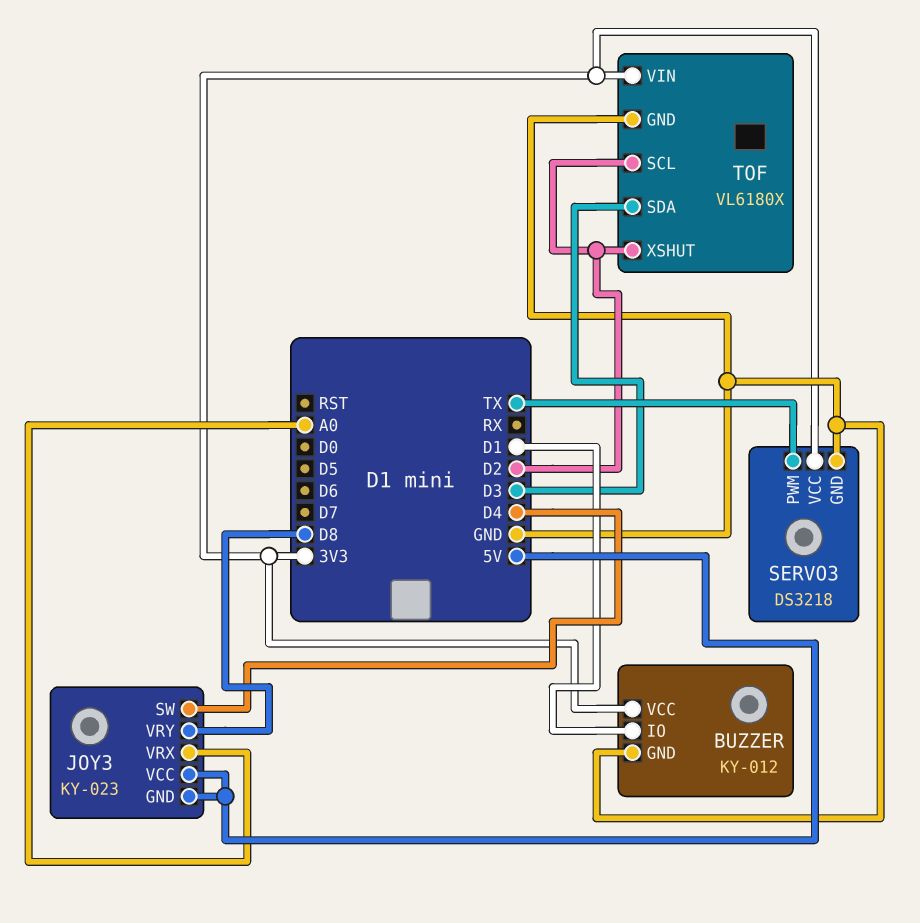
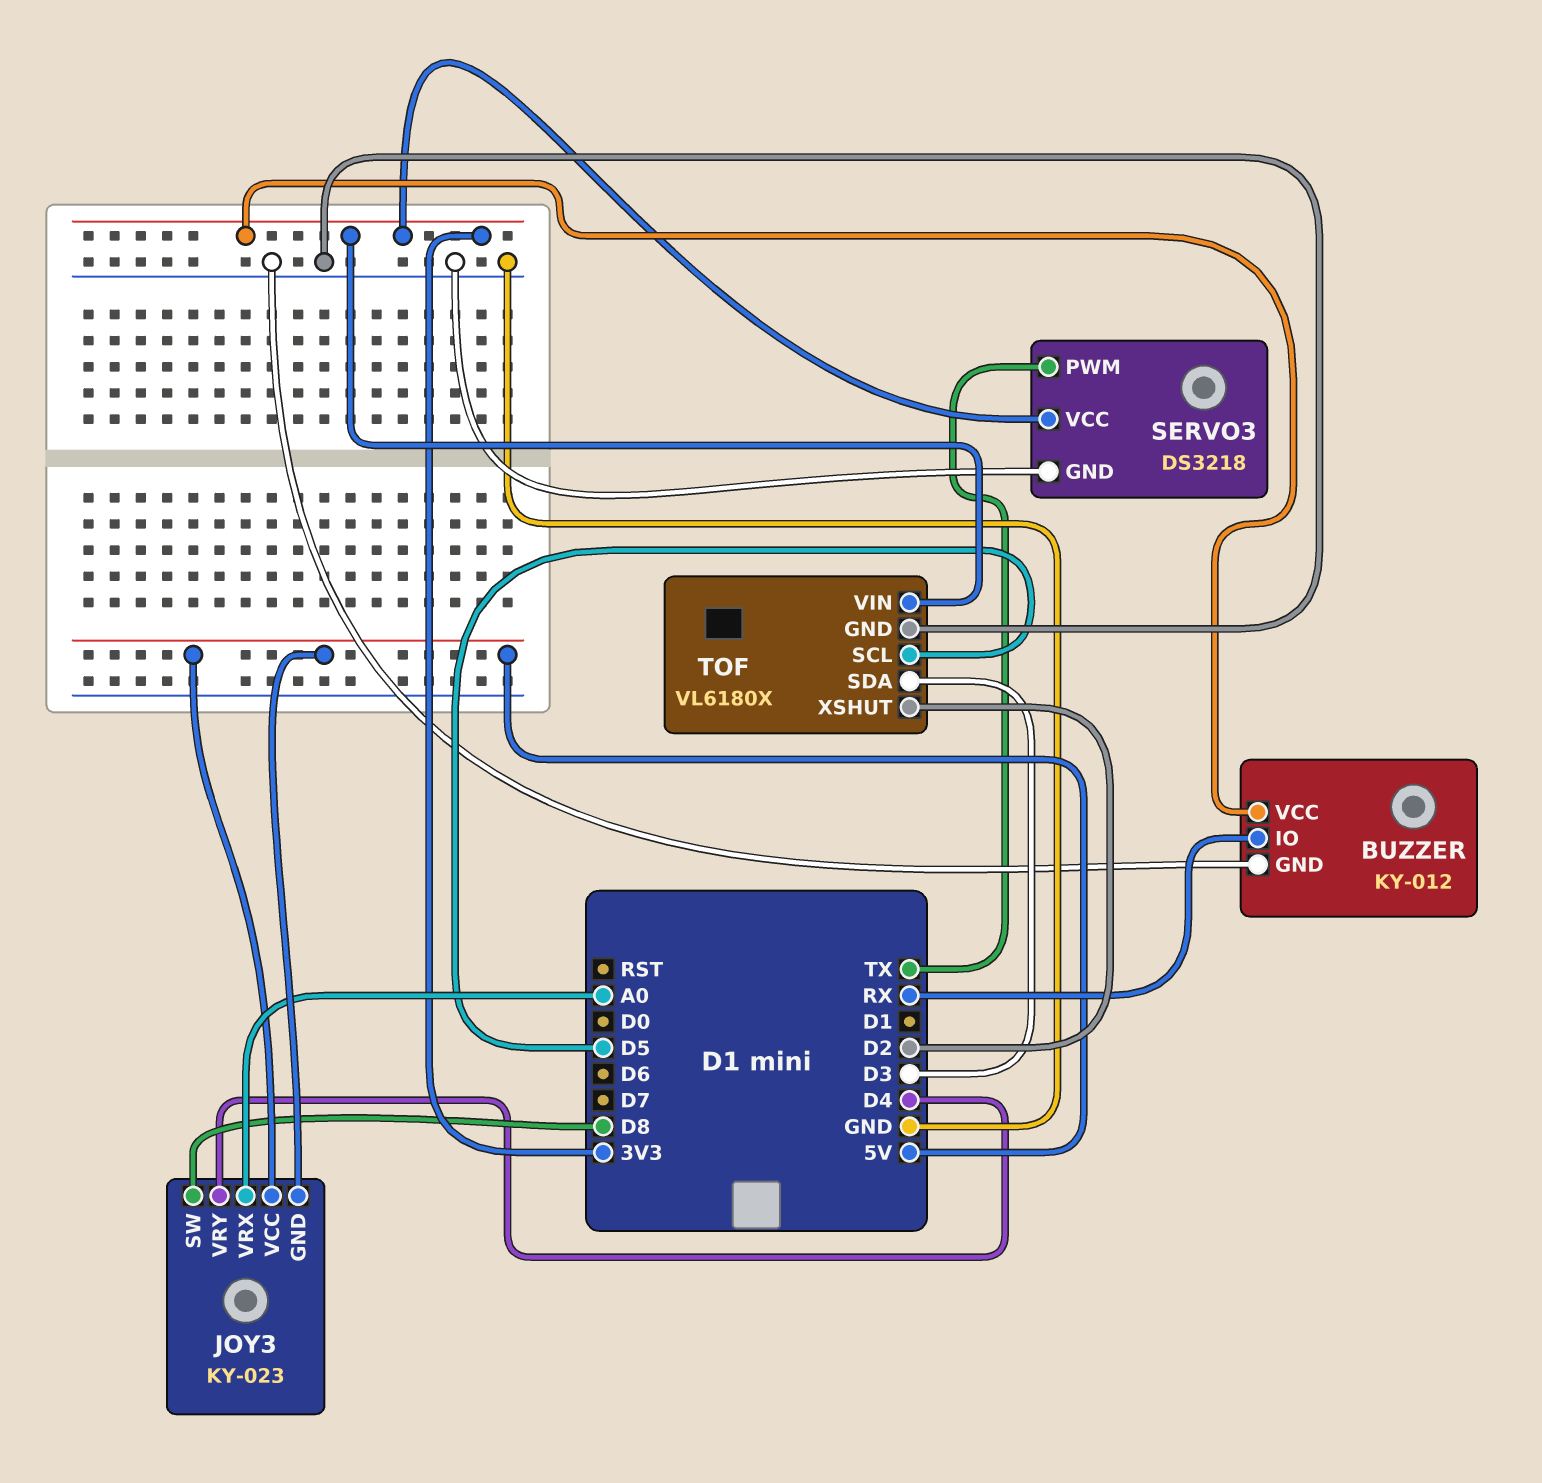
BUZZER pin IO: D1 -> RX
JOY3 pin SW: D4 -> D8
JOY3 pin VRY: D8 -> D4
TOF pin SCL: D2 -> D5

